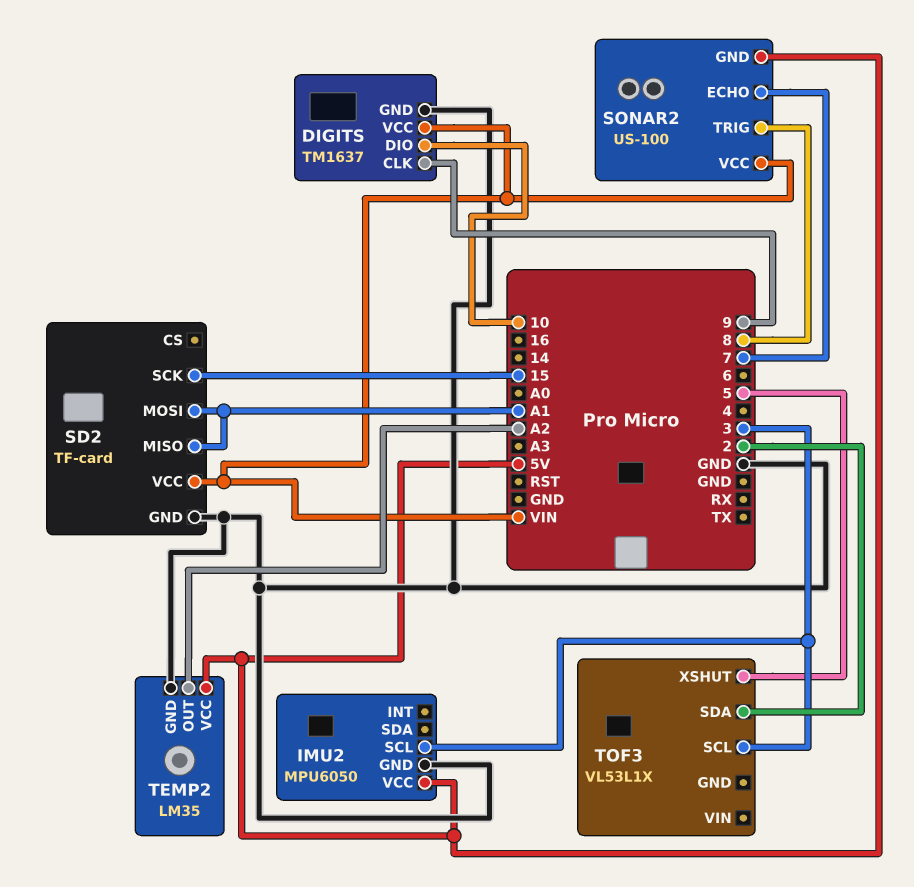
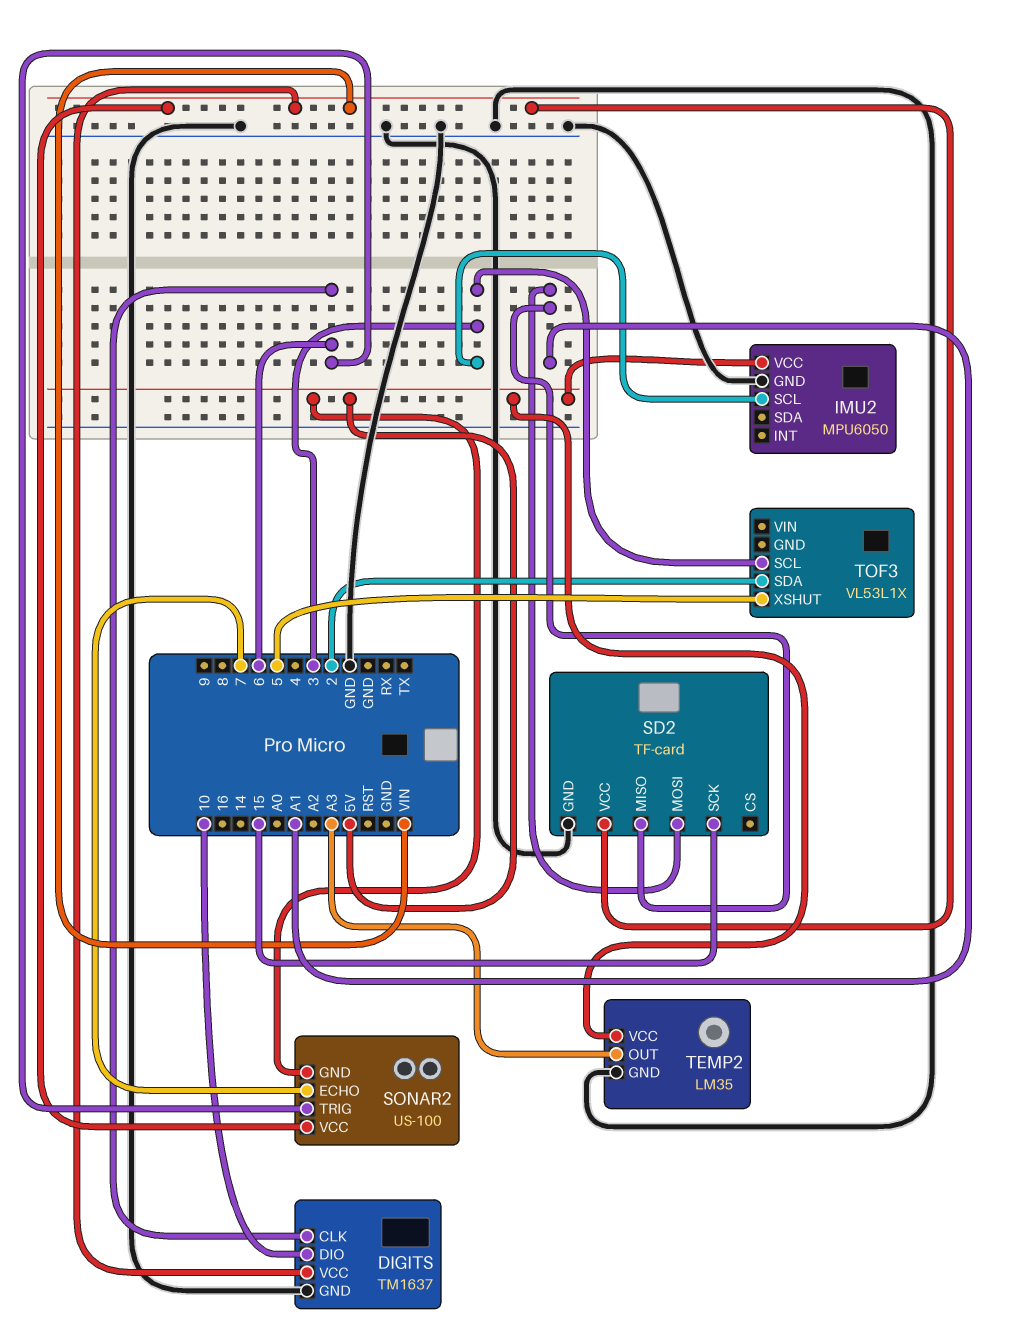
DIGITS pin CLK: 9 -> 6
SONAR2 pin TRIG: 8 -> 6
TEMP2 pin OUT: A2 -> A3

